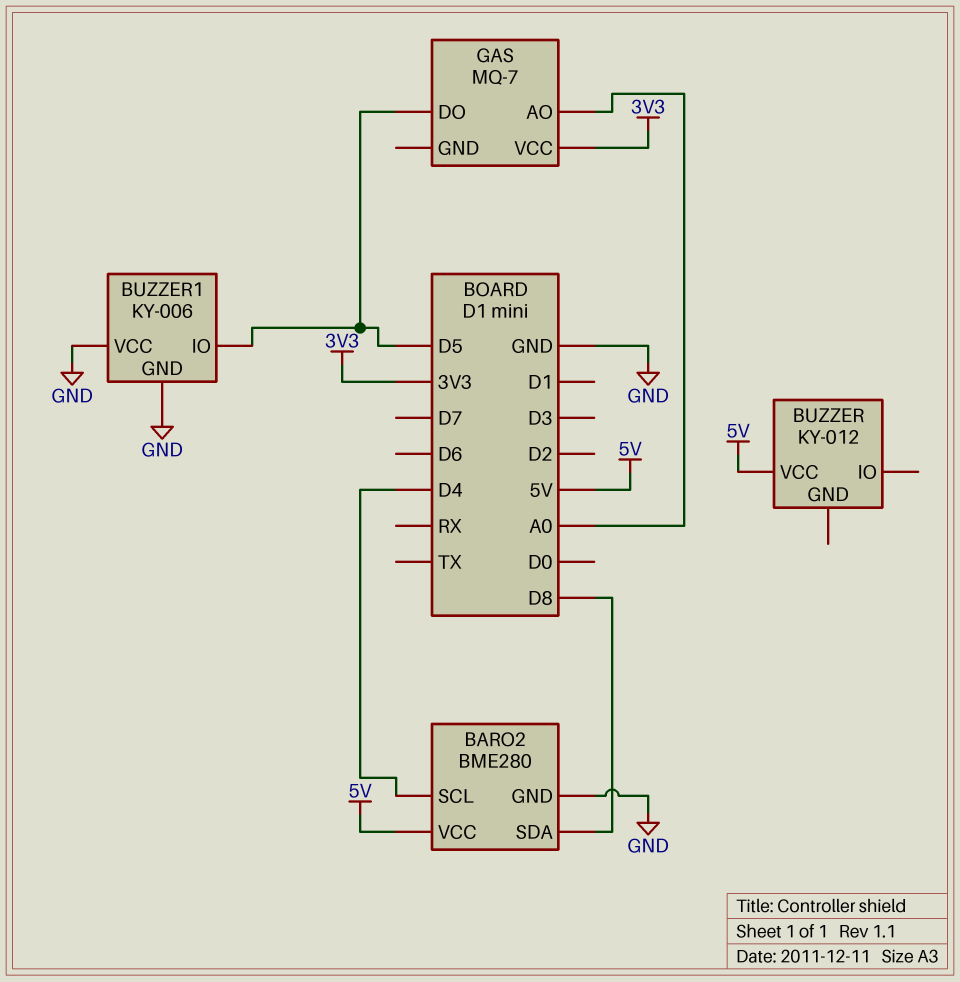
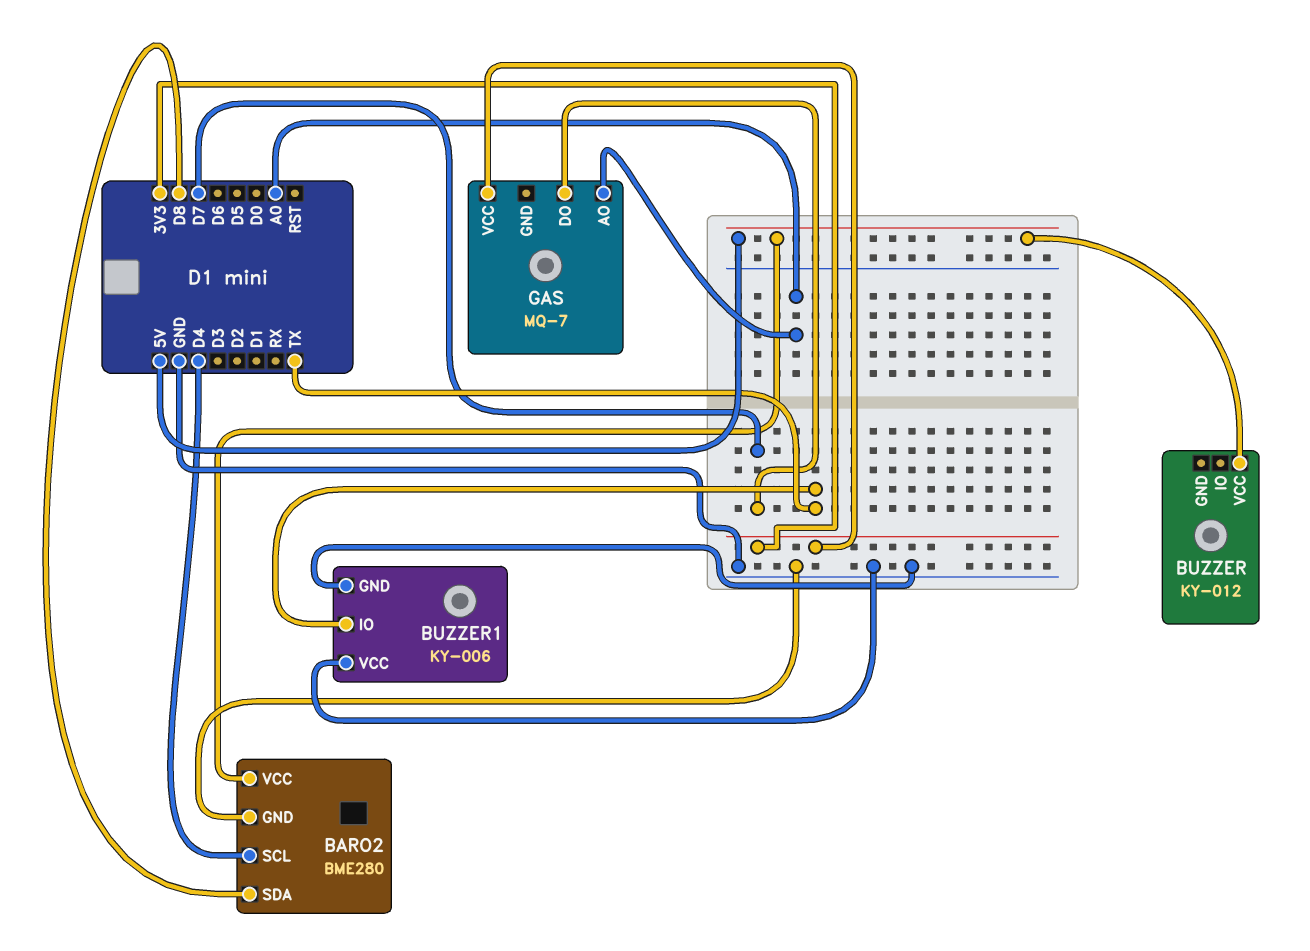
BUZZER1 pin IO: D5 -> TX
GAS pin DO: D5 -> D7

